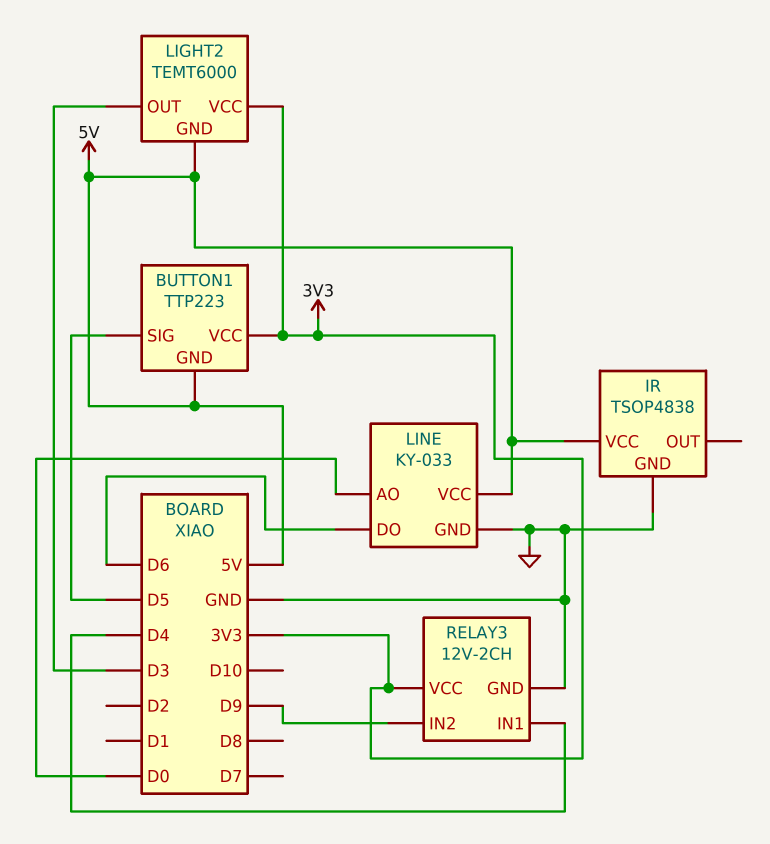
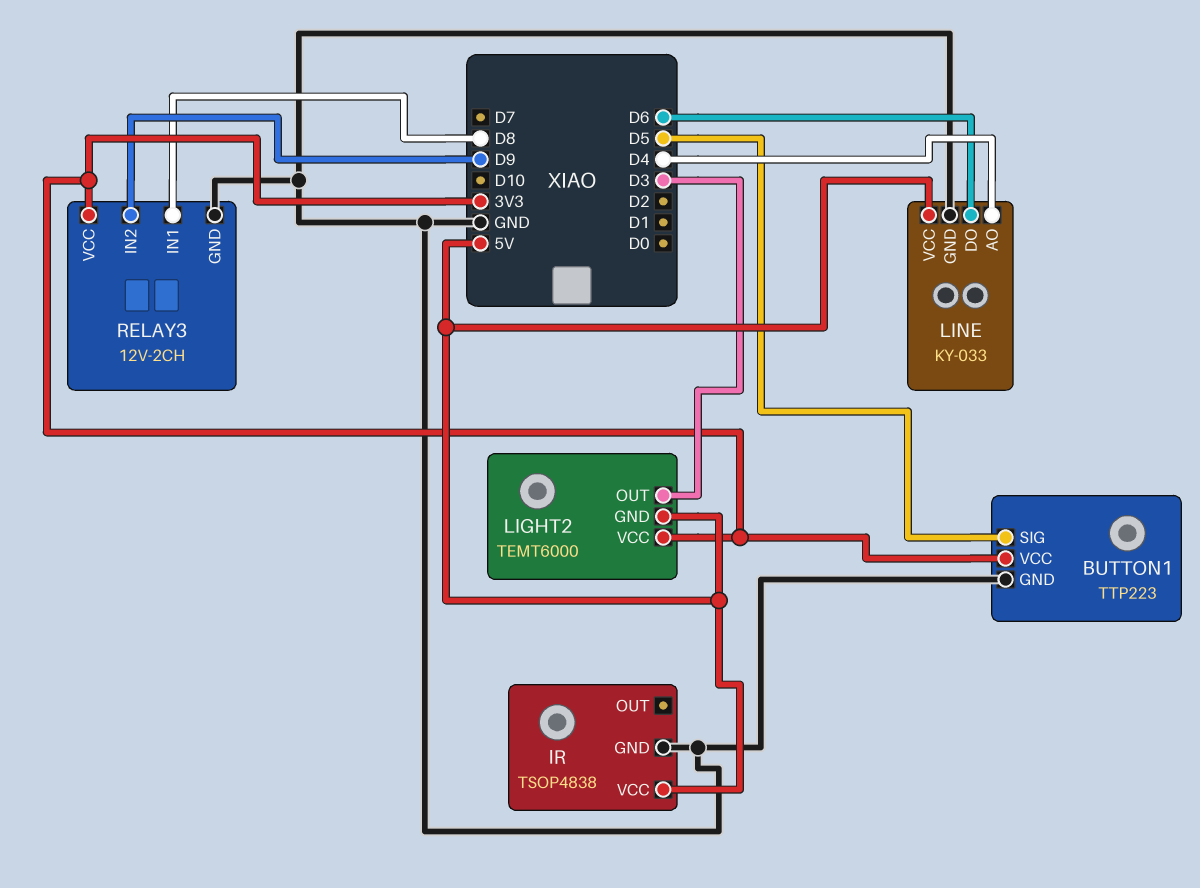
BUTTON1 pin GND: 5V -> GND
LINE pin AO: D0 -> D4
RELAY3 pin IN1: D4 -> D8

